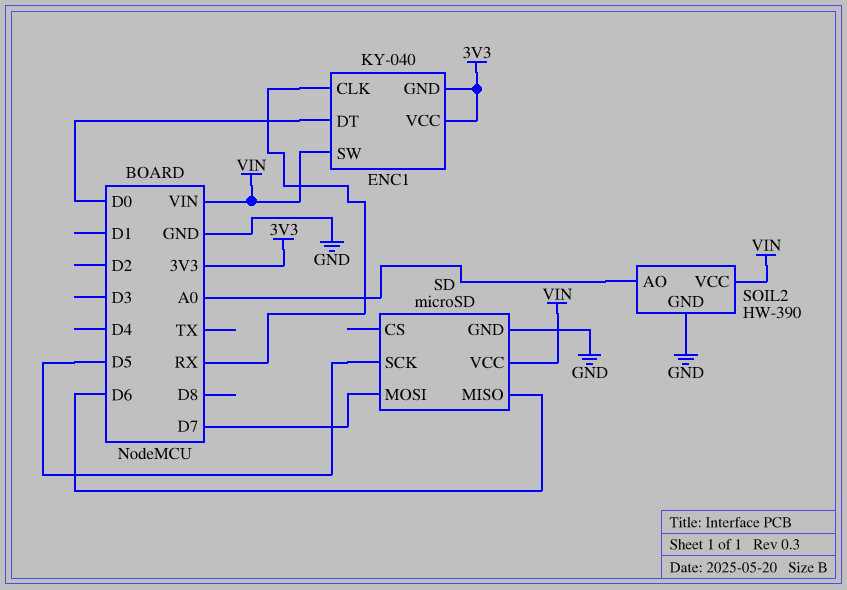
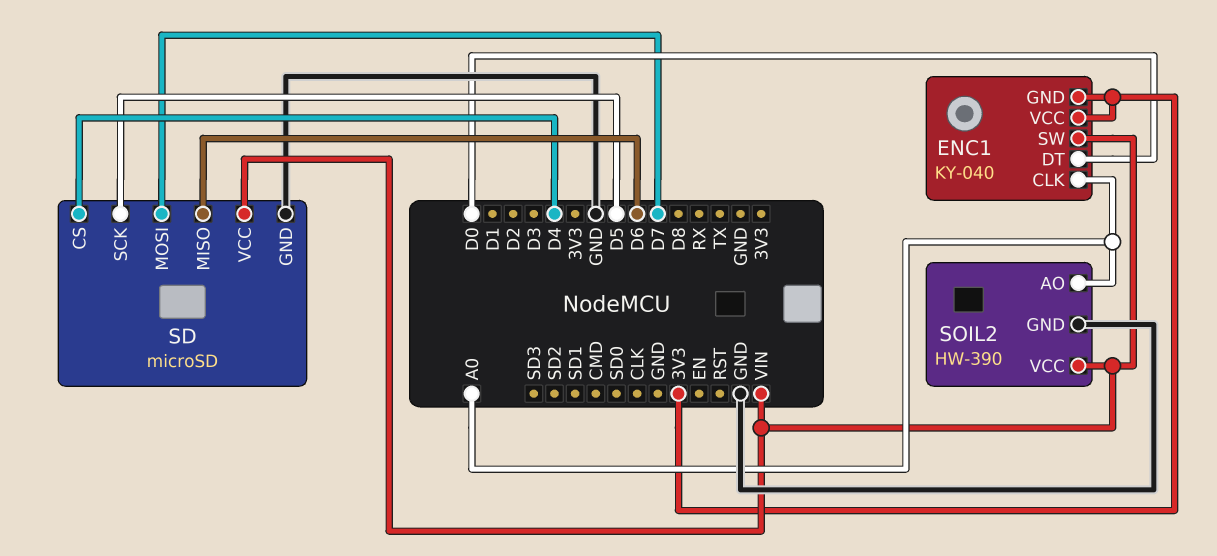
ENC1 pin CLK: RX -> A0
SD pin CS: none -> D4

